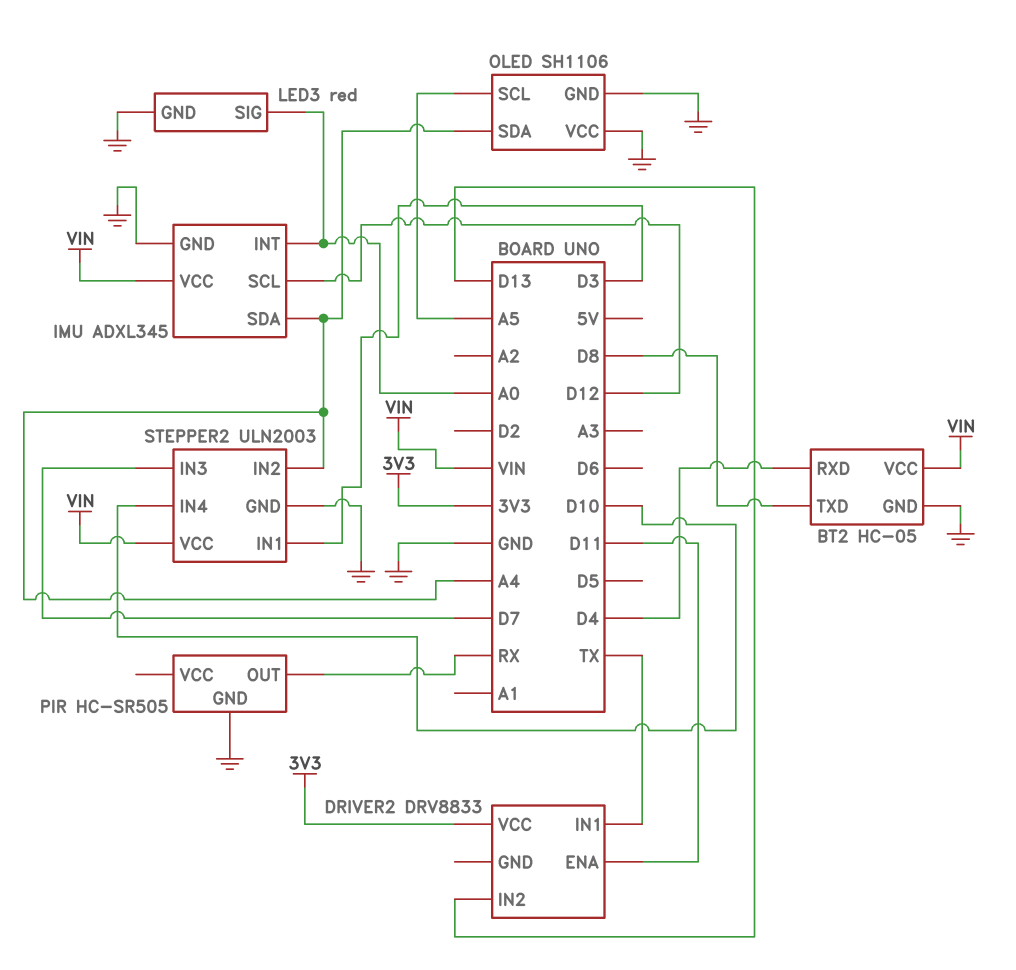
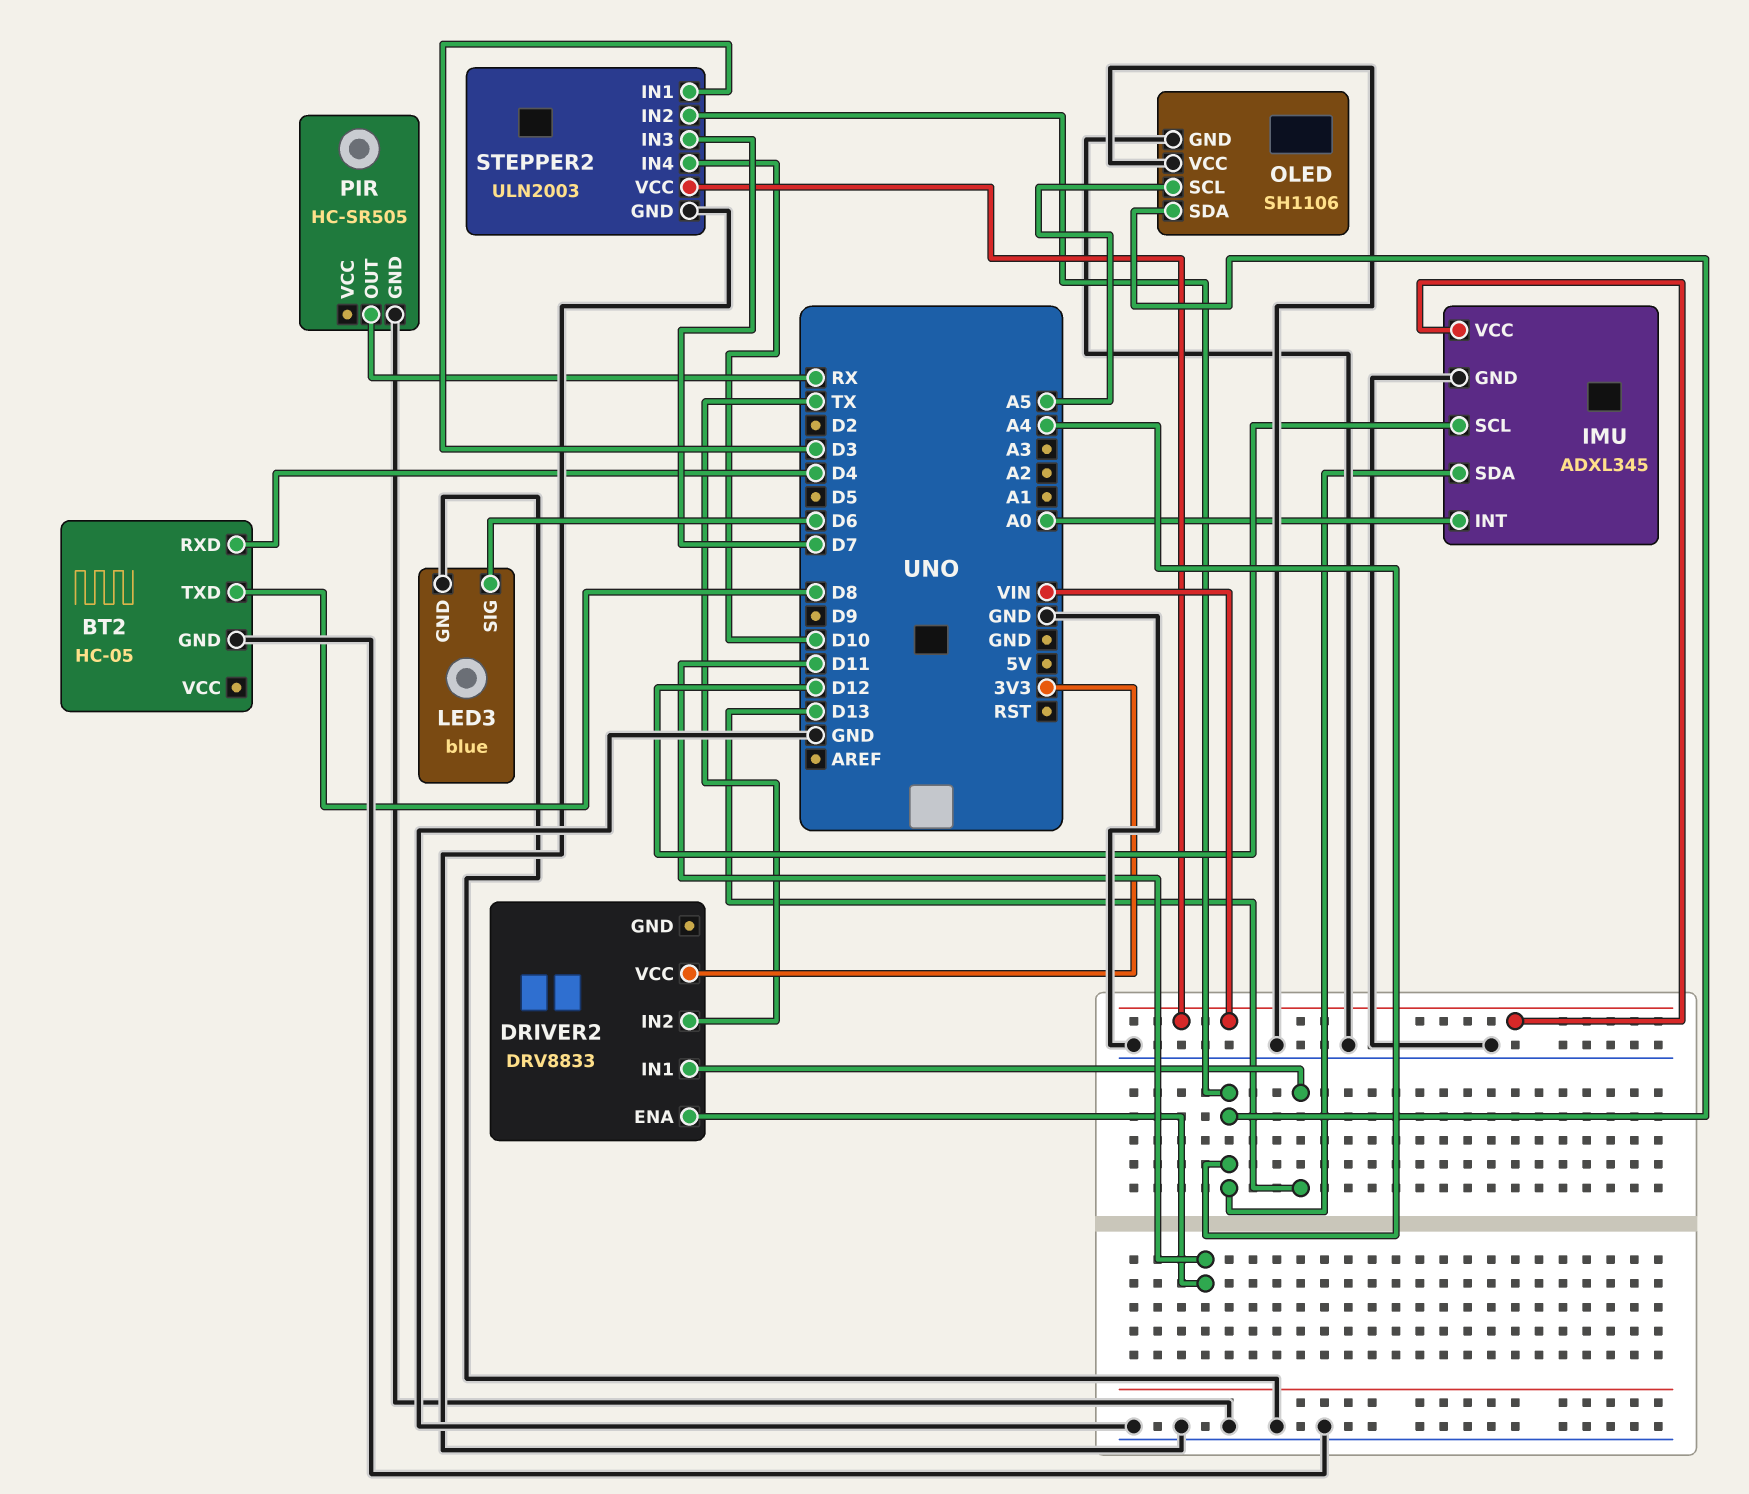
BT2 pin VCC: VIN -> none
DRIVER2 pin IN1: TX -> D13
DRIVER2 pin IN2: D13 -> TX
LED3: red -> blue
LED3 pin SIG: A0 -> D6

